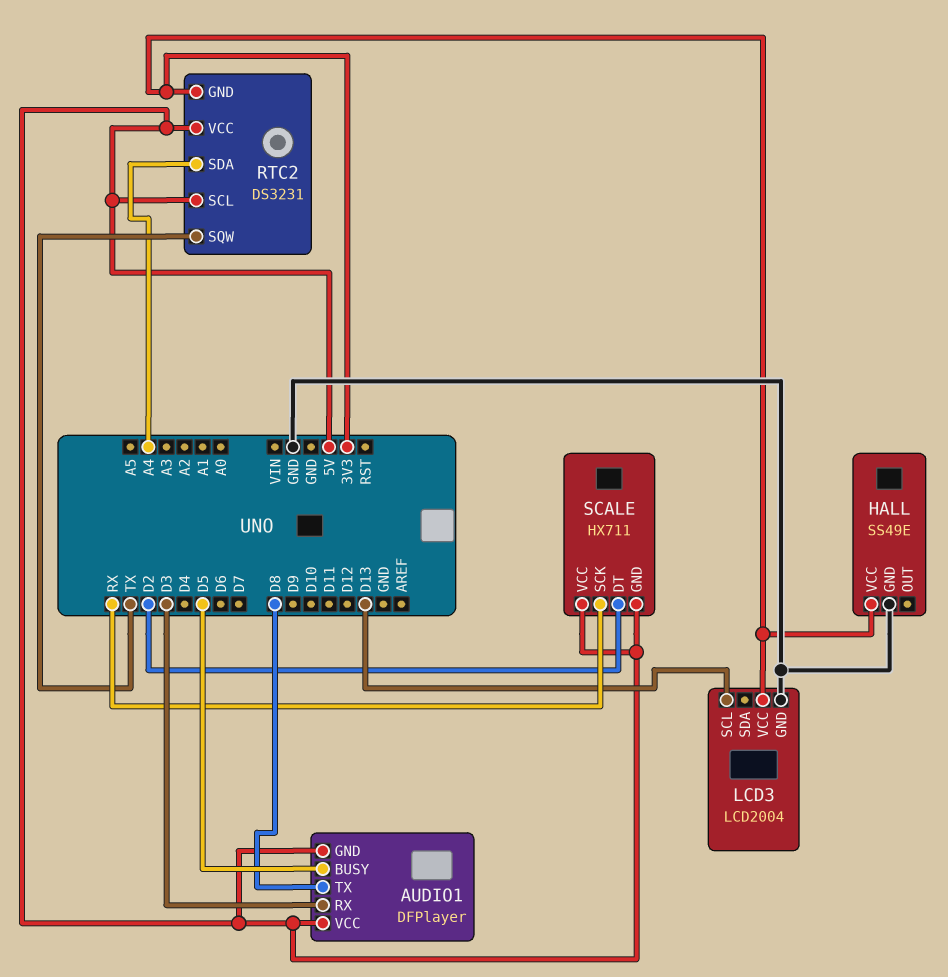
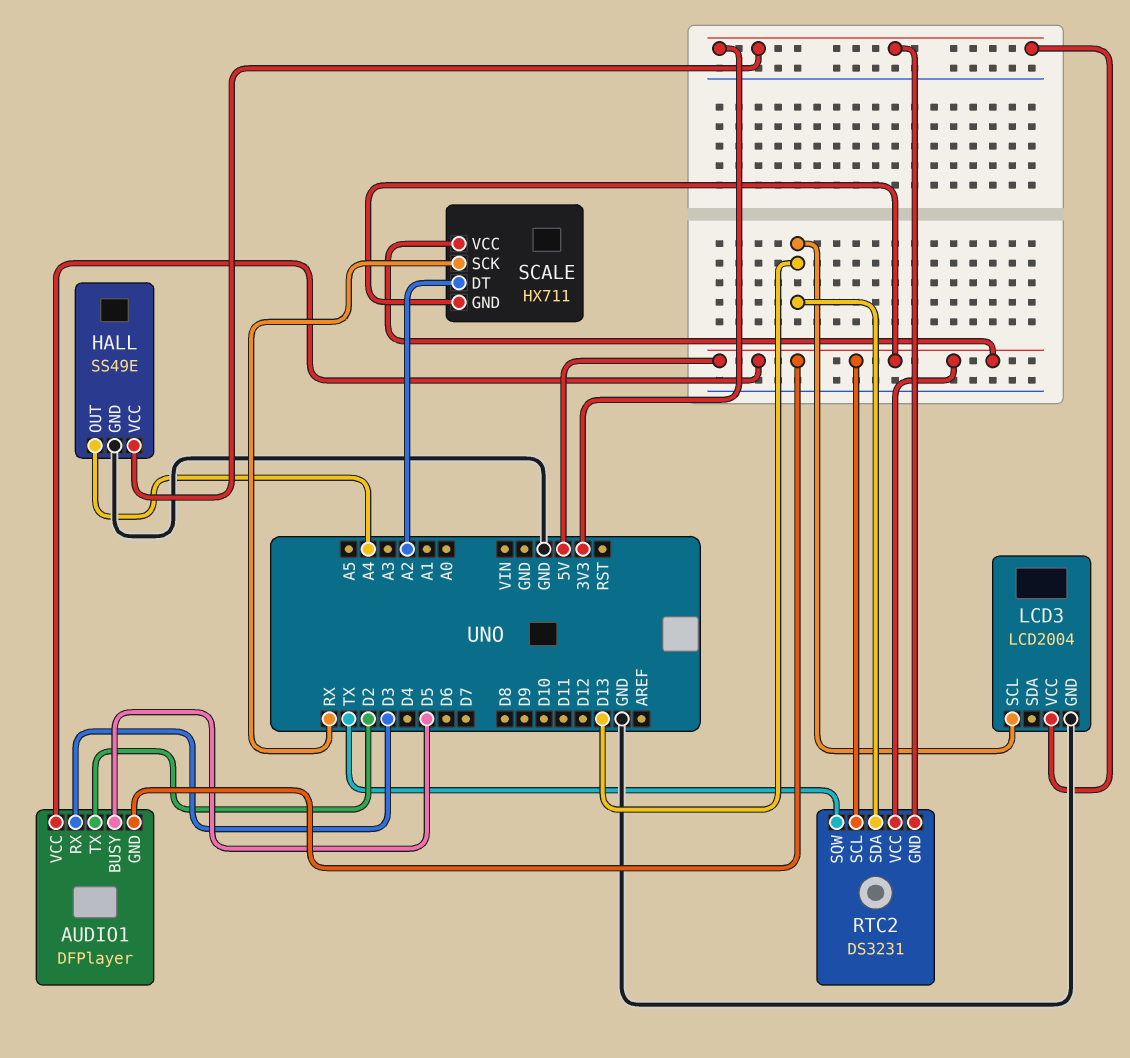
AUDIO1 pin TX: D8 -> D2
HALL pin OUT: none -> A4
RTC2 pin SDA: A4 -> D13
SCALE pin DT: D2 -> A2

